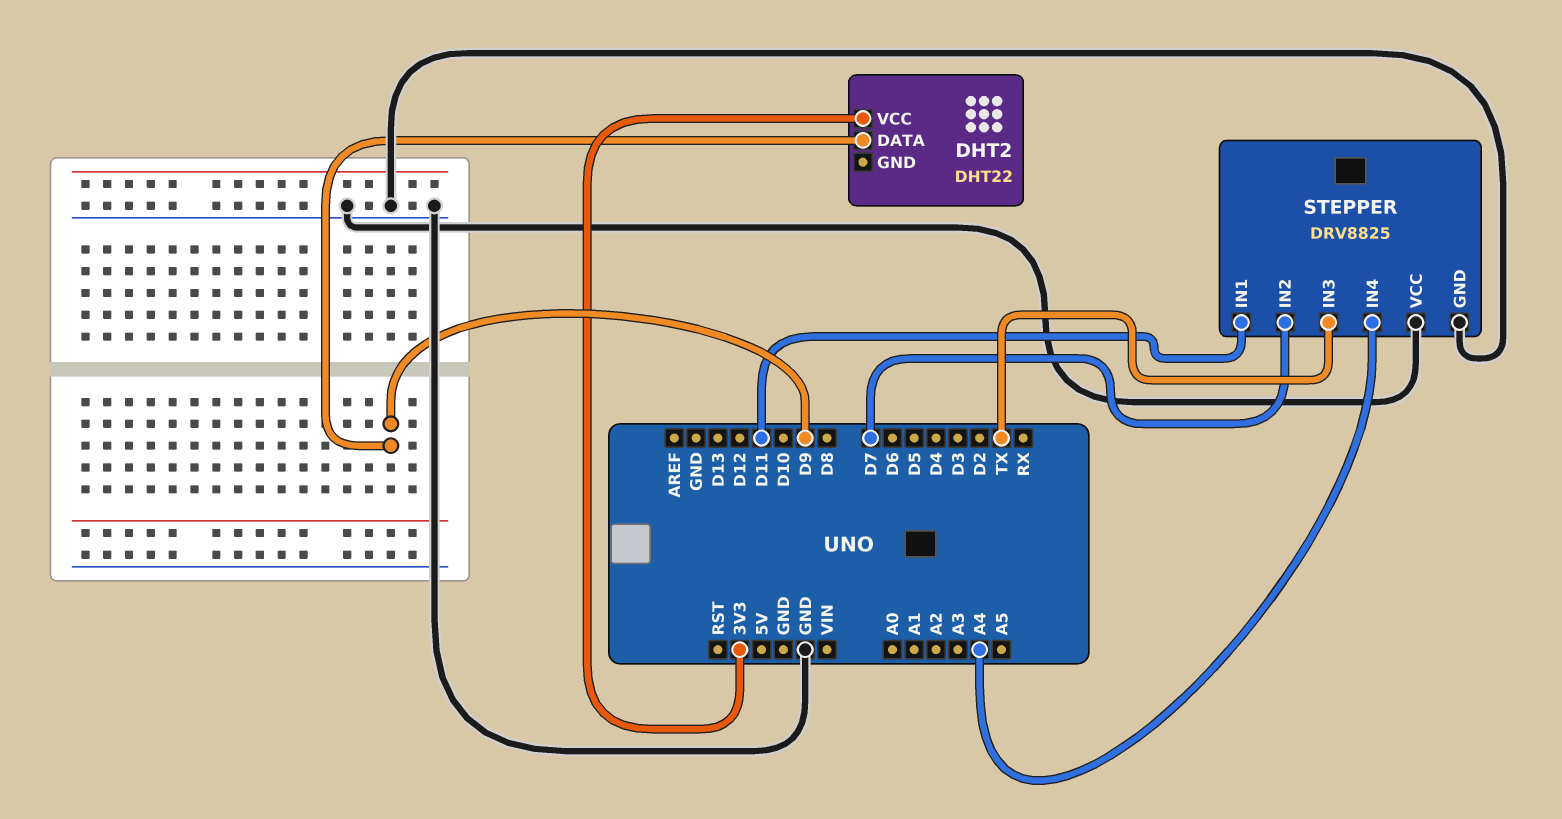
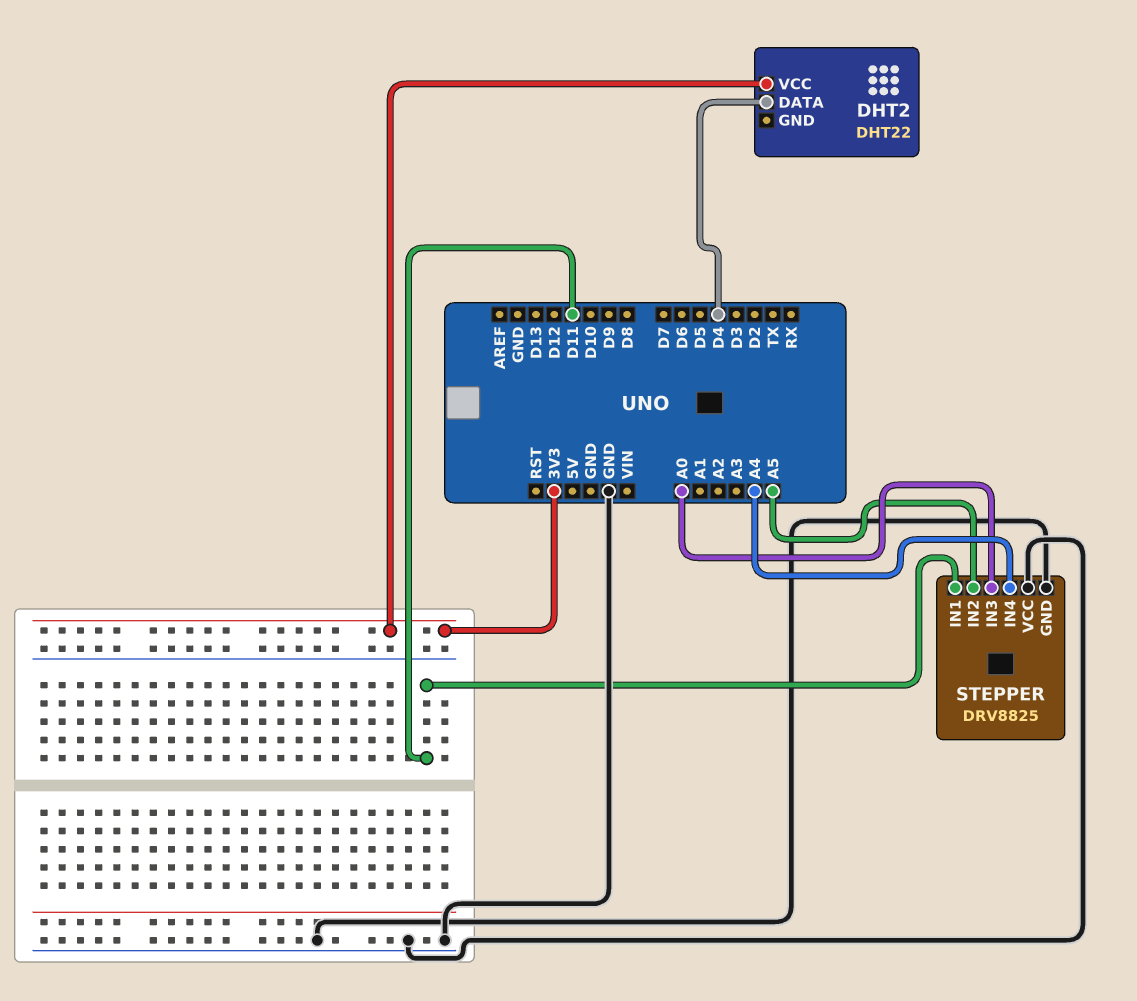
DHT2 pin DATA: D9 -> D4
STEPPER pin IN2: D7 -> A5
STEPPER pin IN3: TX -> A0

